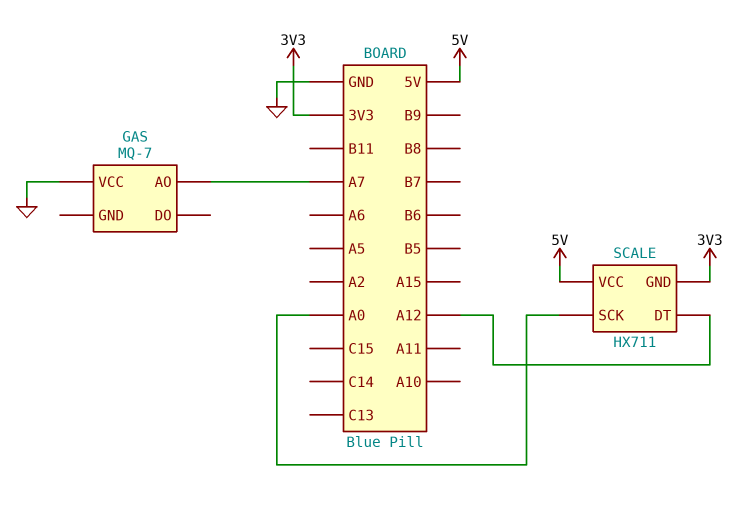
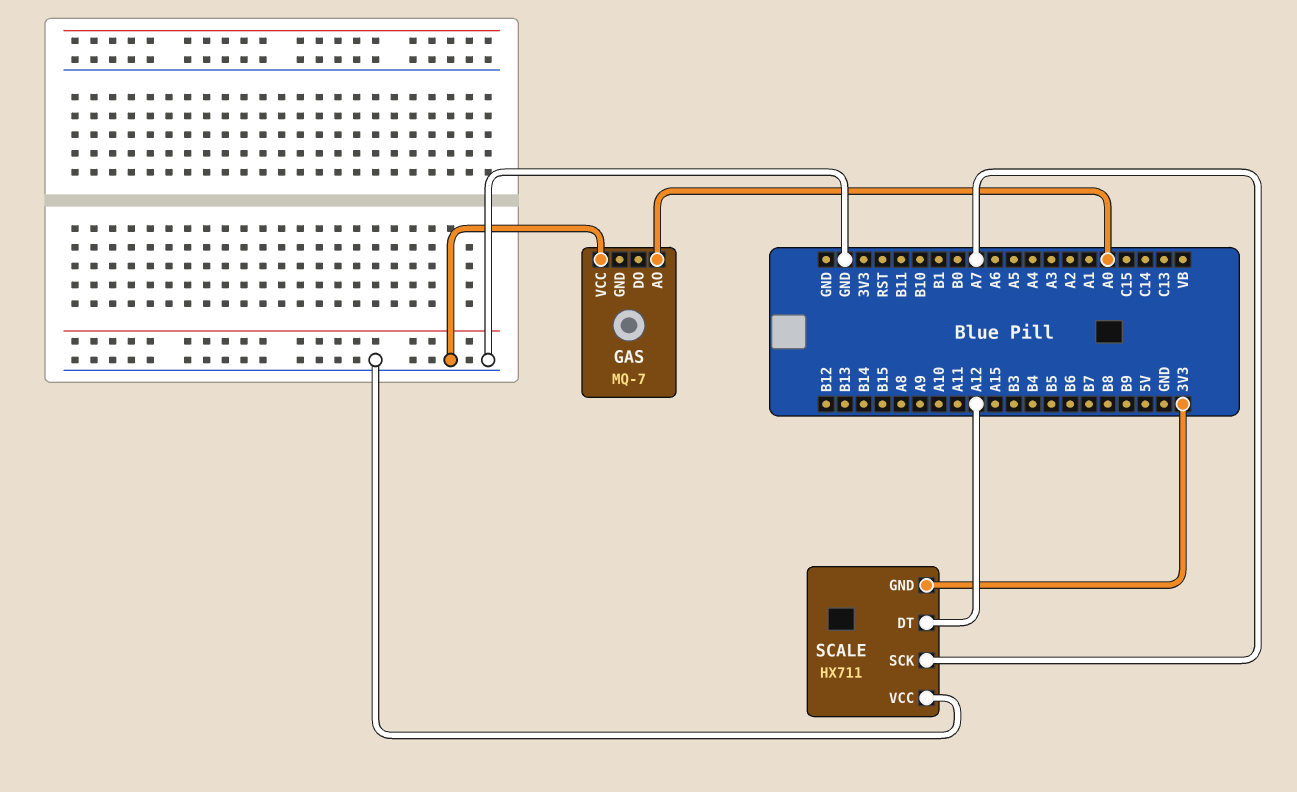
GAS pin AO: A7 -> A0
SCALE pin SCK: A0 -> A7
SCALE pin VCC: 5V -> GND

